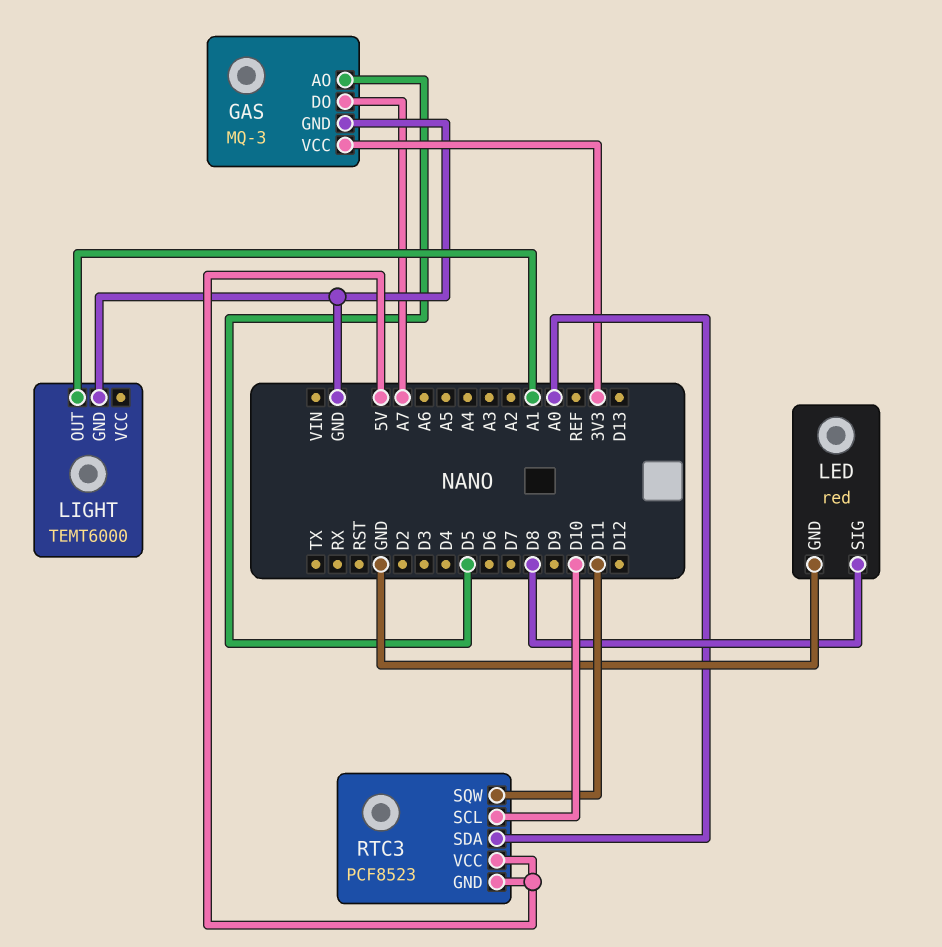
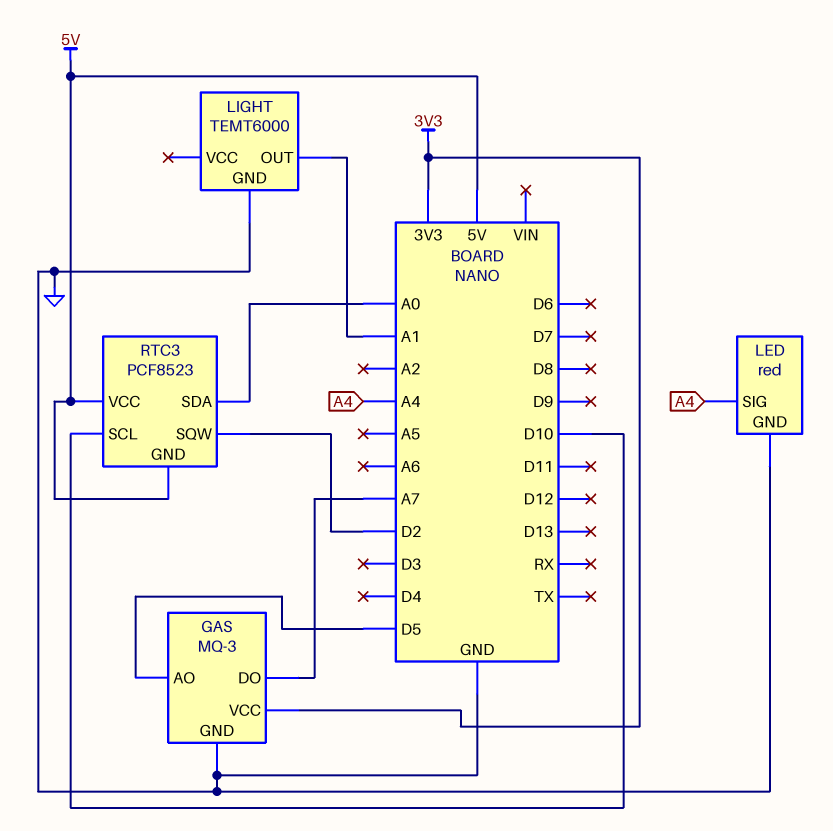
LED pin SIG: D8 -> A4
RTC3 pin SQW: D11 -> D2

